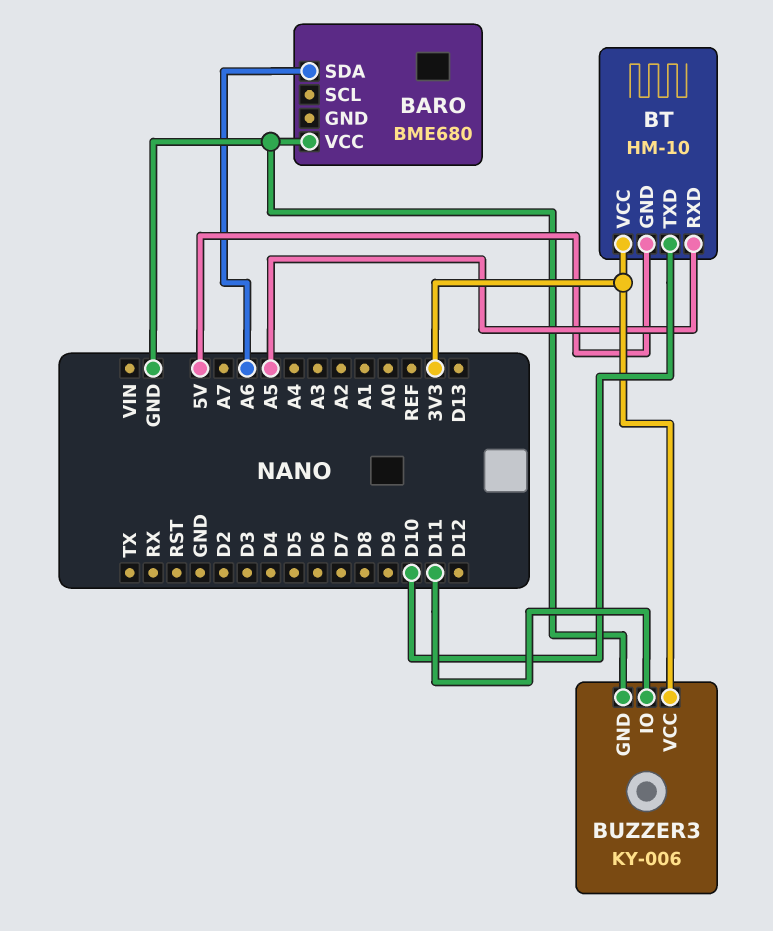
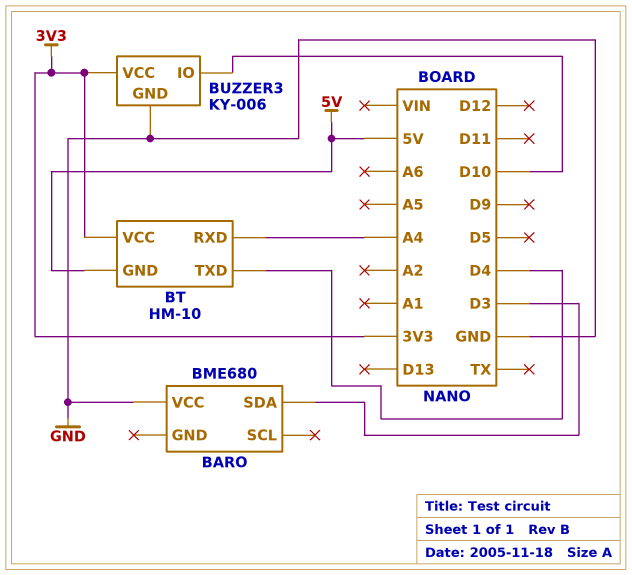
BARO pin SDA: A6 -> D3
BT pin RXD: A5 -> A4
BT pin TXD: D10 -> D4
BUZZER3 pin IO: D11 -> D10

